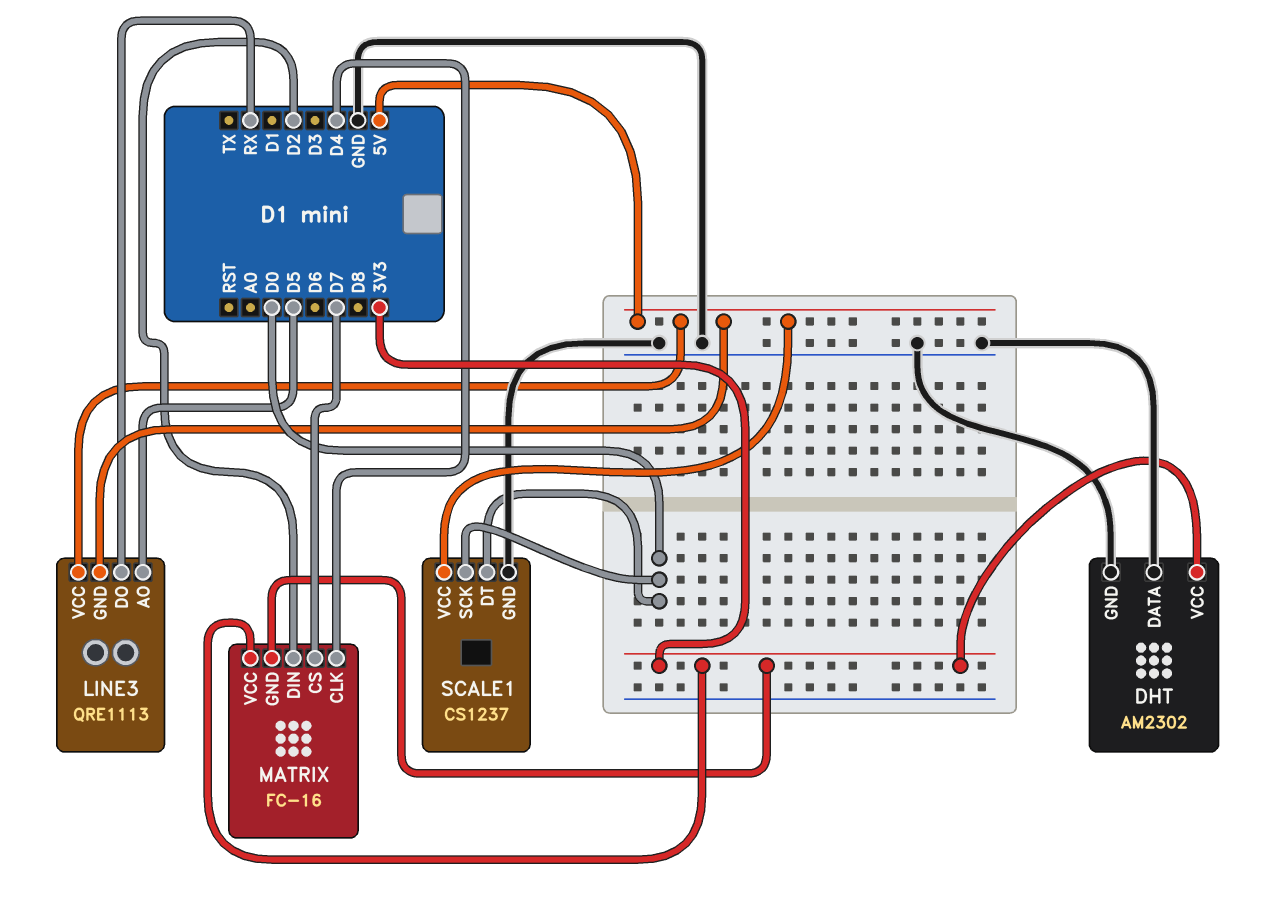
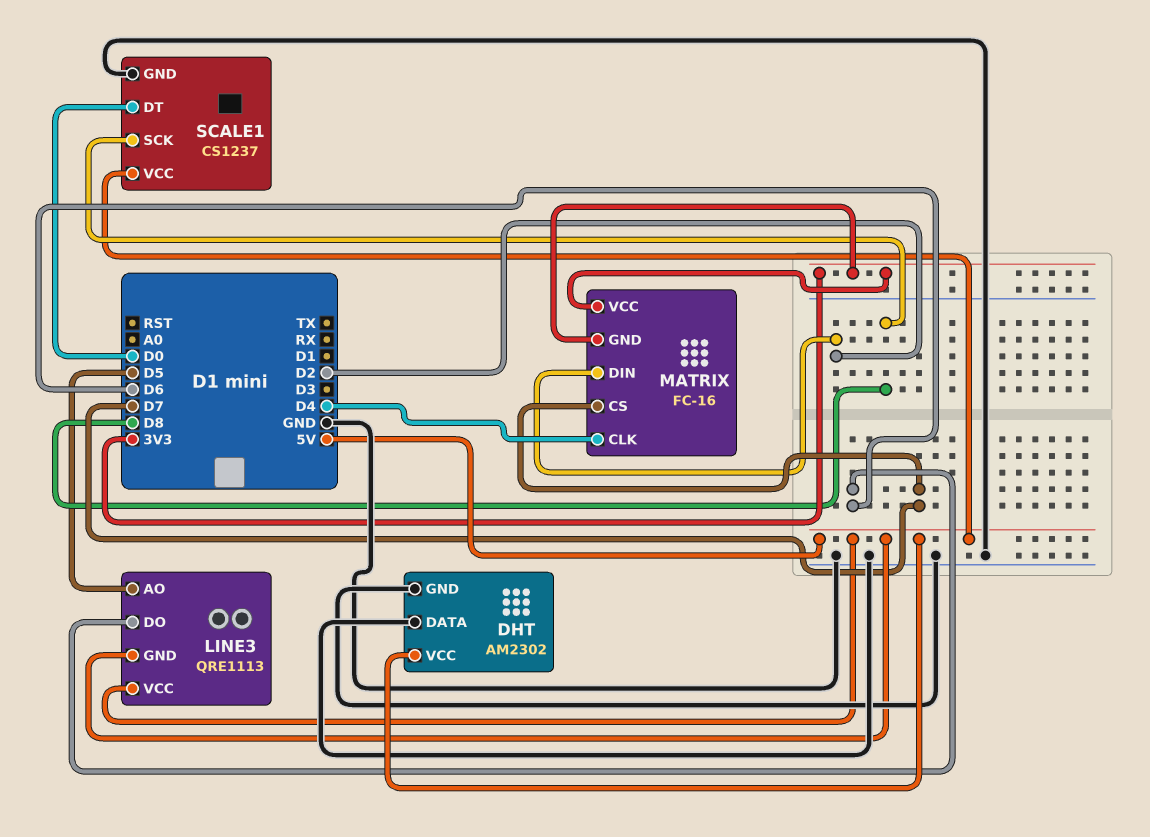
DHT pin VCC: 3V3 -> 5V
LINE3 pin DO: RX -> D6
SCALE1 pin SCK: D0 -> D8

